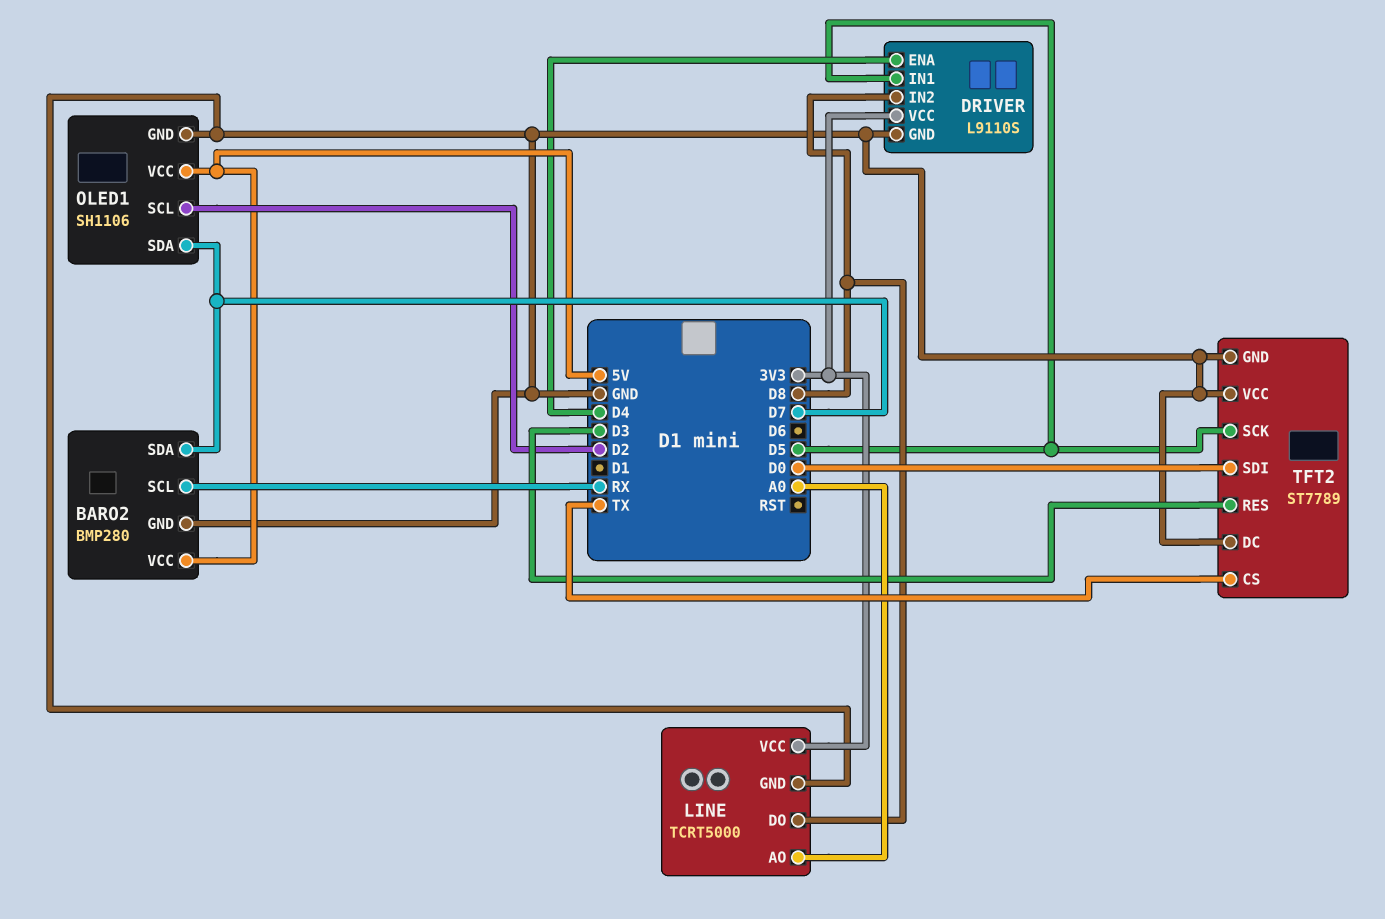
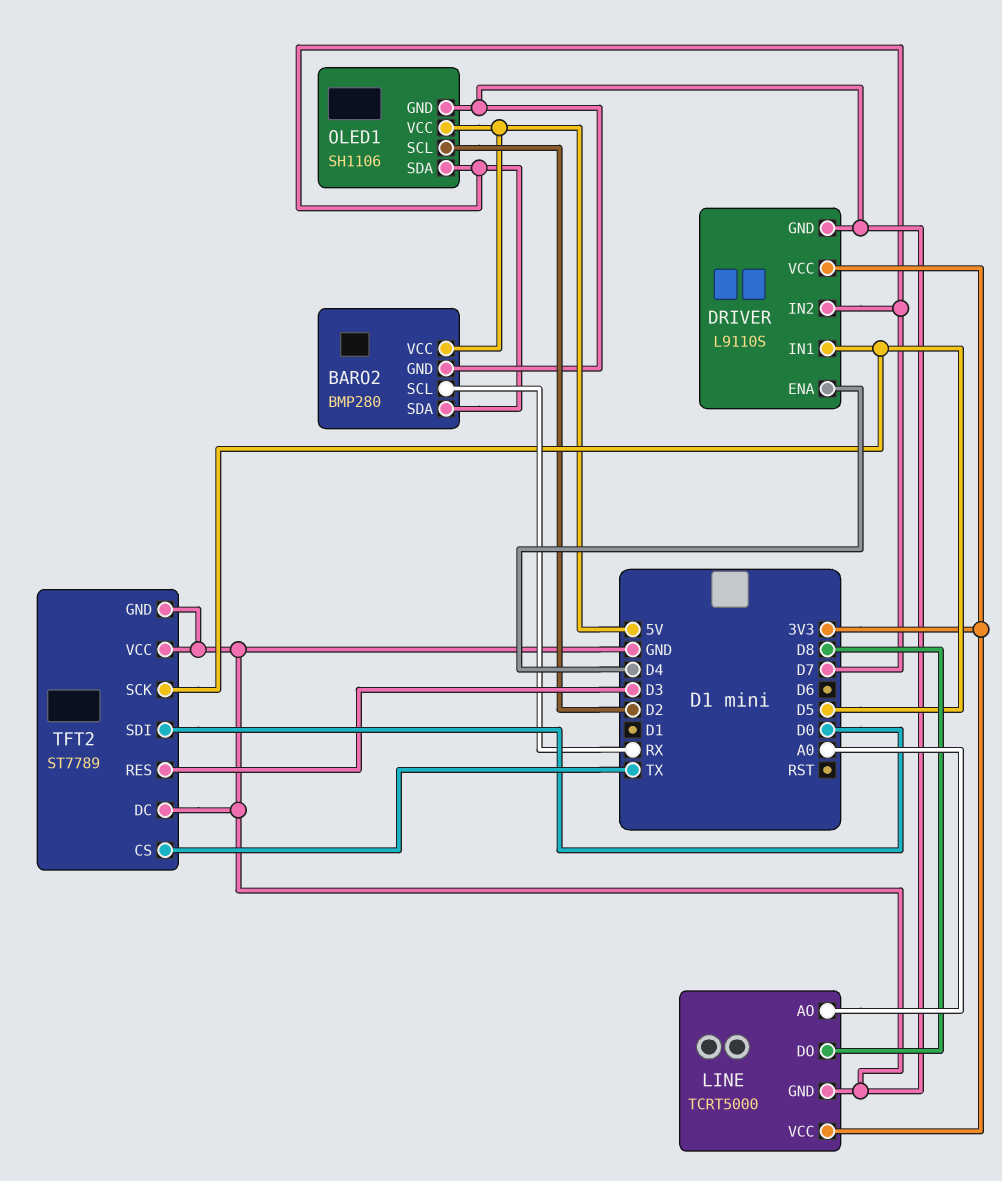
DRIVER pin IN2: D8 -> D7

